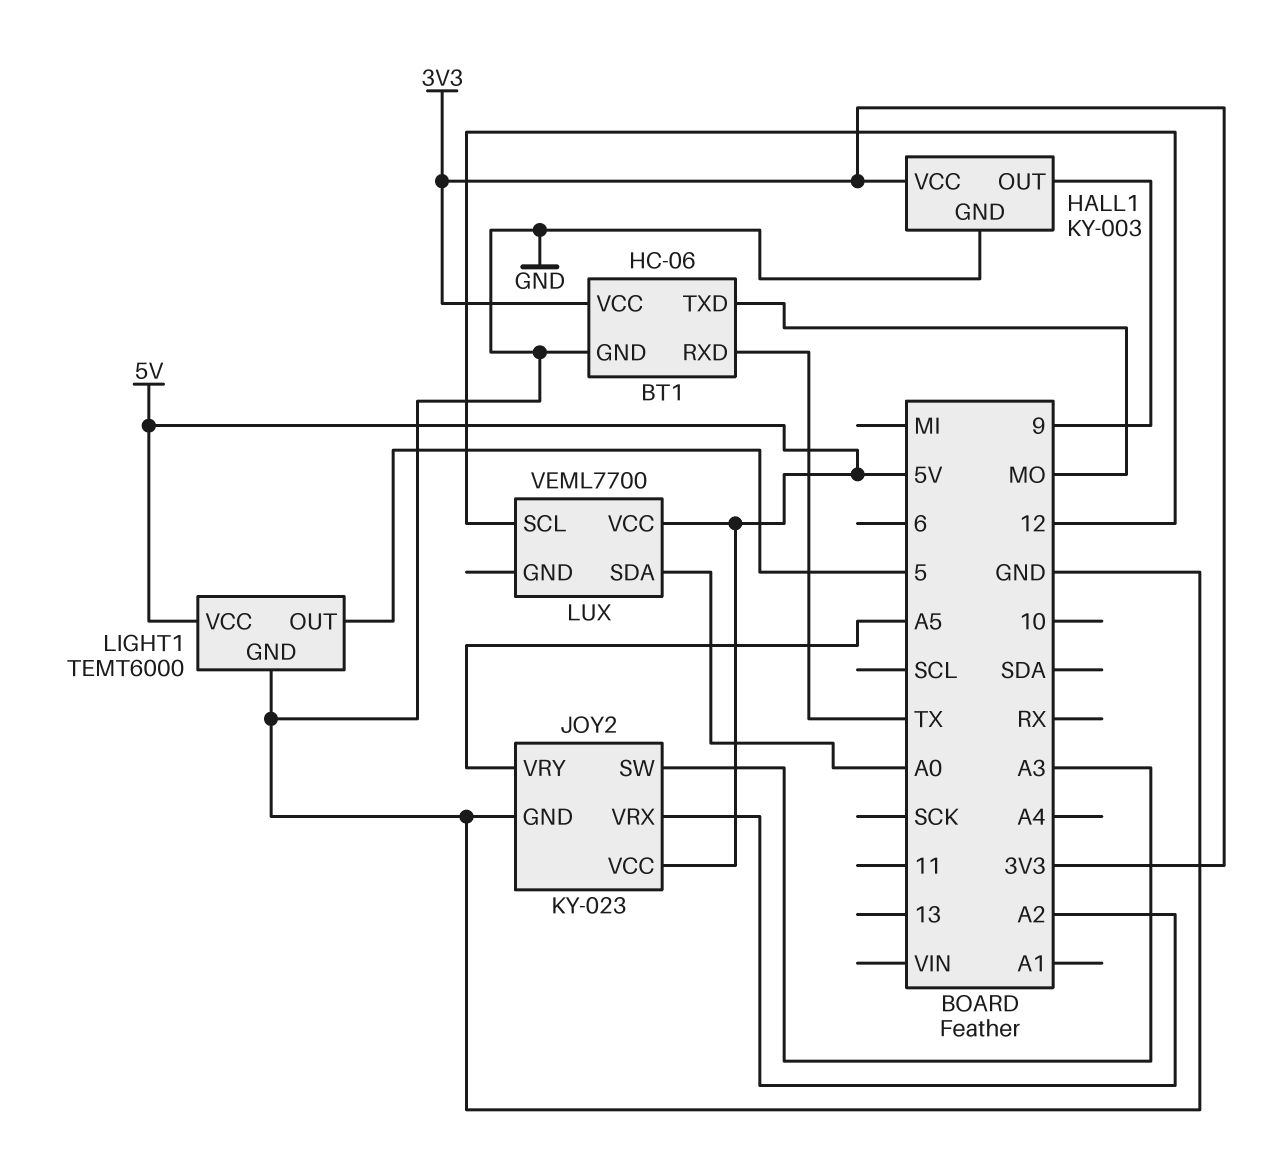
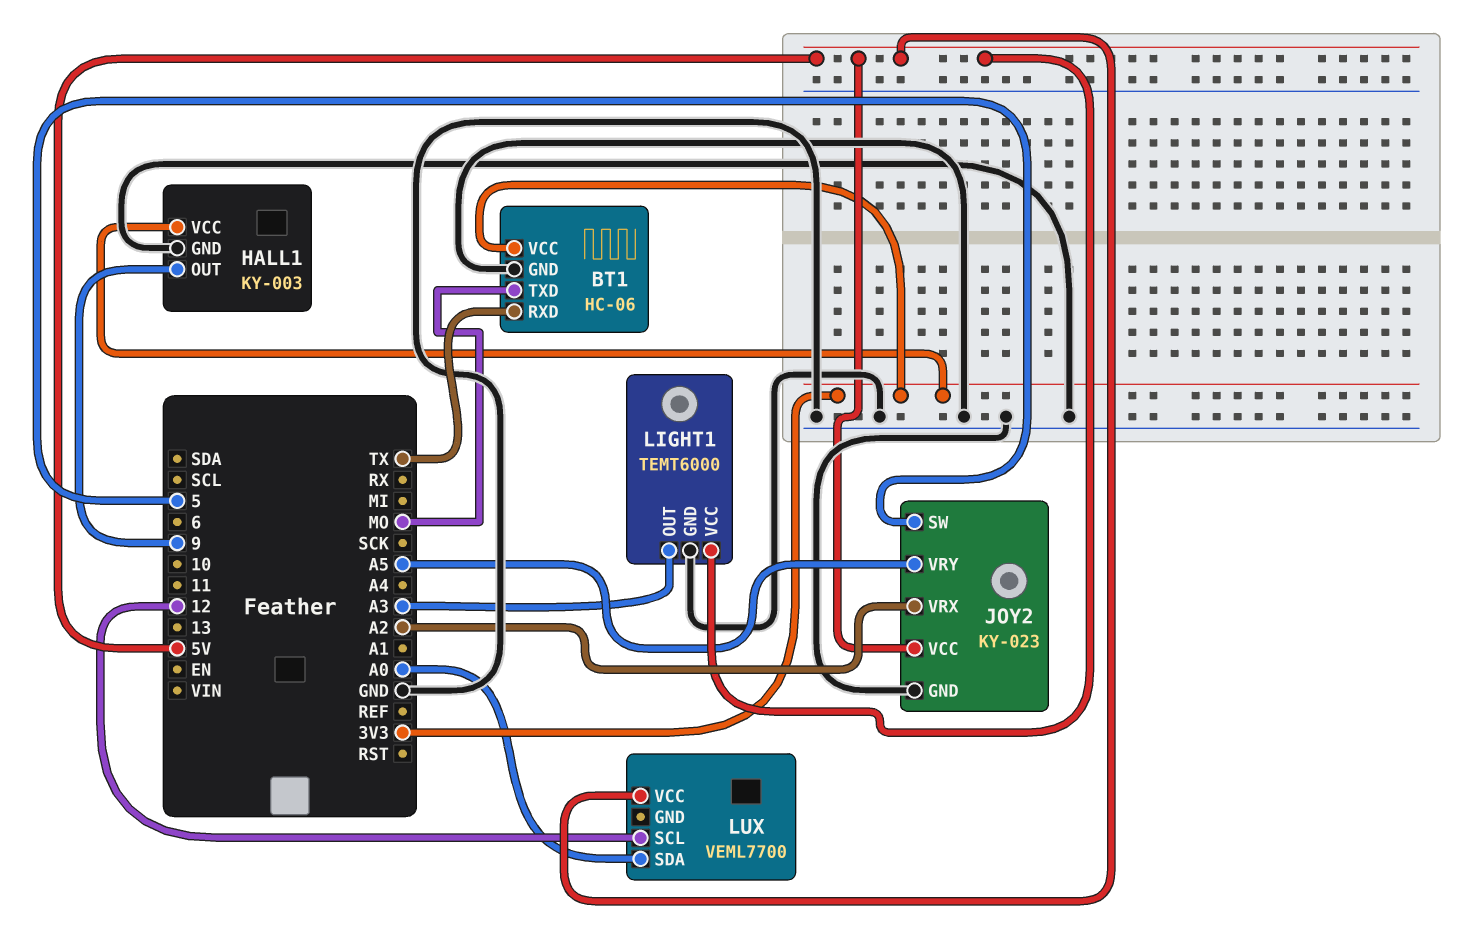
JOY2 pin SW: A3 -> 5
LIGHT1 pin OUT: 5 -> A3

